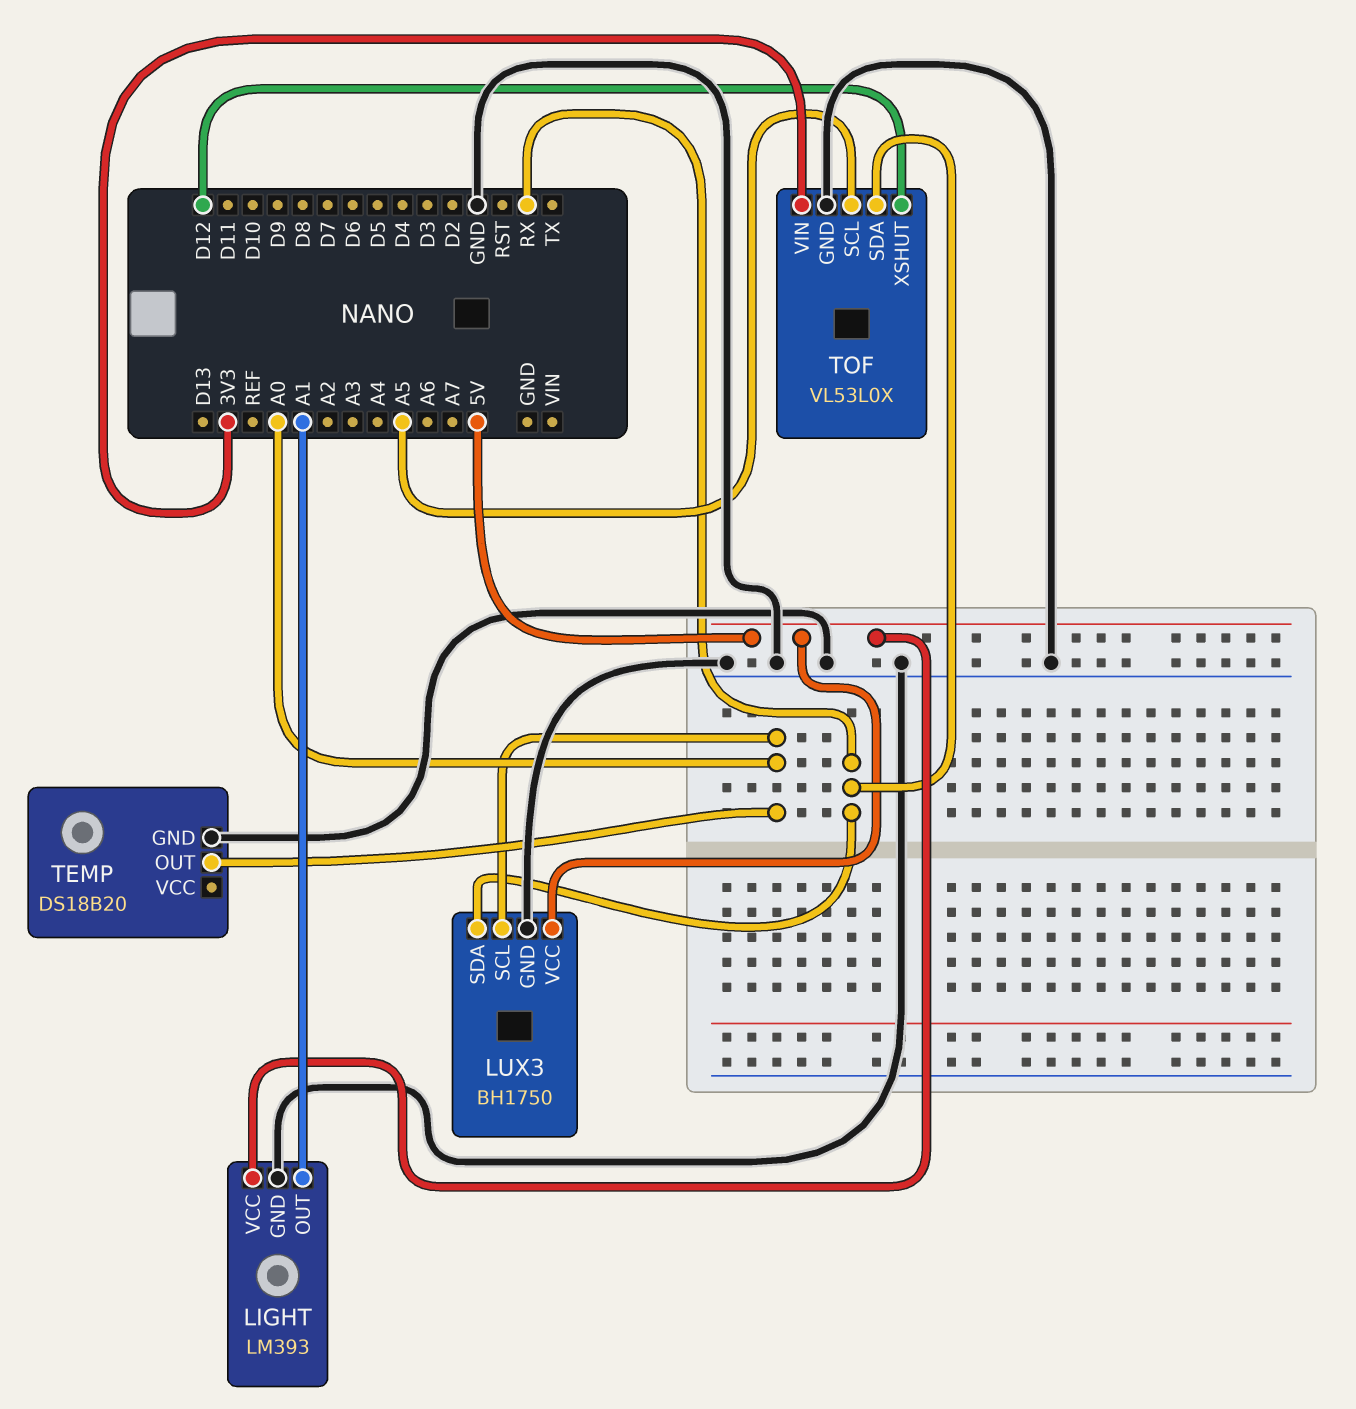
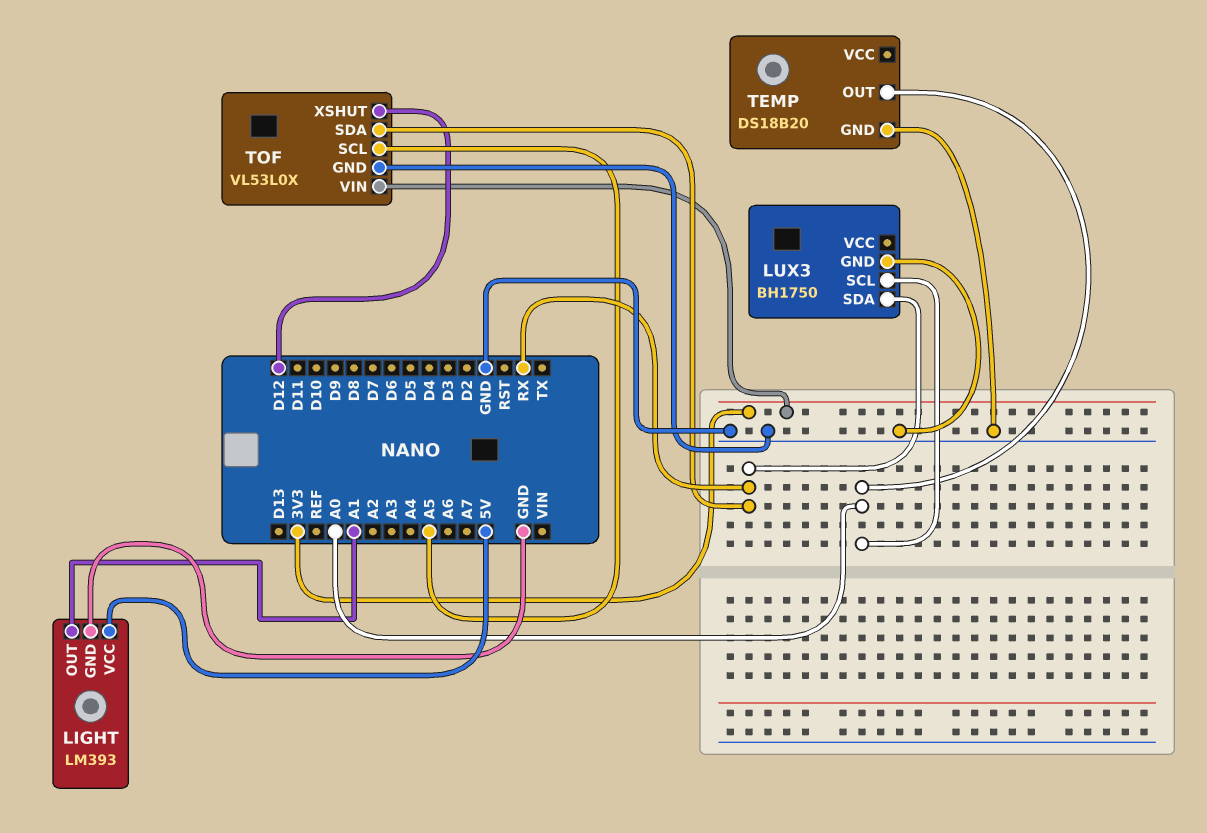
LUX3 pin VCC: 5V -> none

